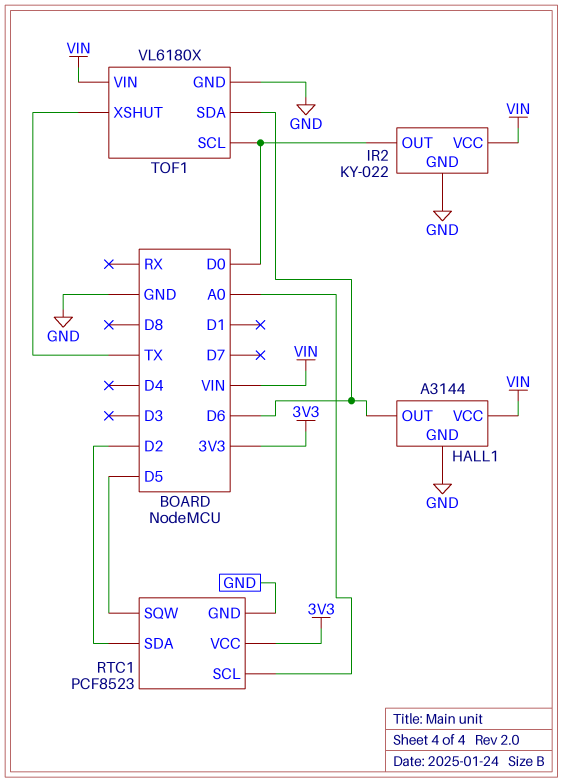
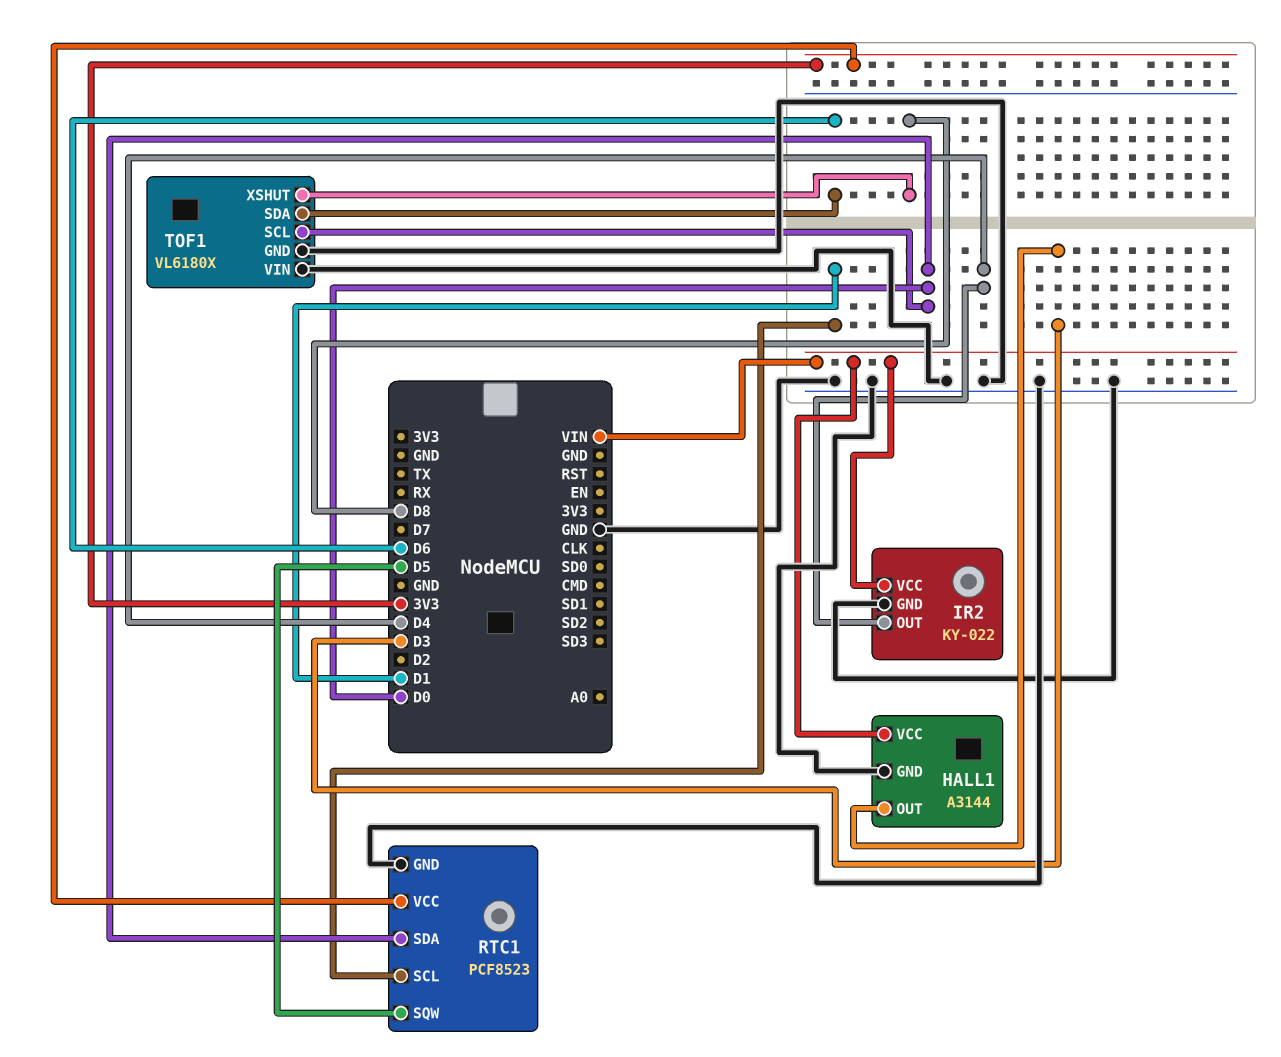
HALL1 pin OUT: D6 -> D3
IR2 pin OUT: D0 -> D4
RTC1 pin SCL: A0 -> D1
RTC1 pin SDA: D2 -> D0
TOF1 pin VIN: VIN -> GND
TOF1 pin XSHUT: TX -> D8

